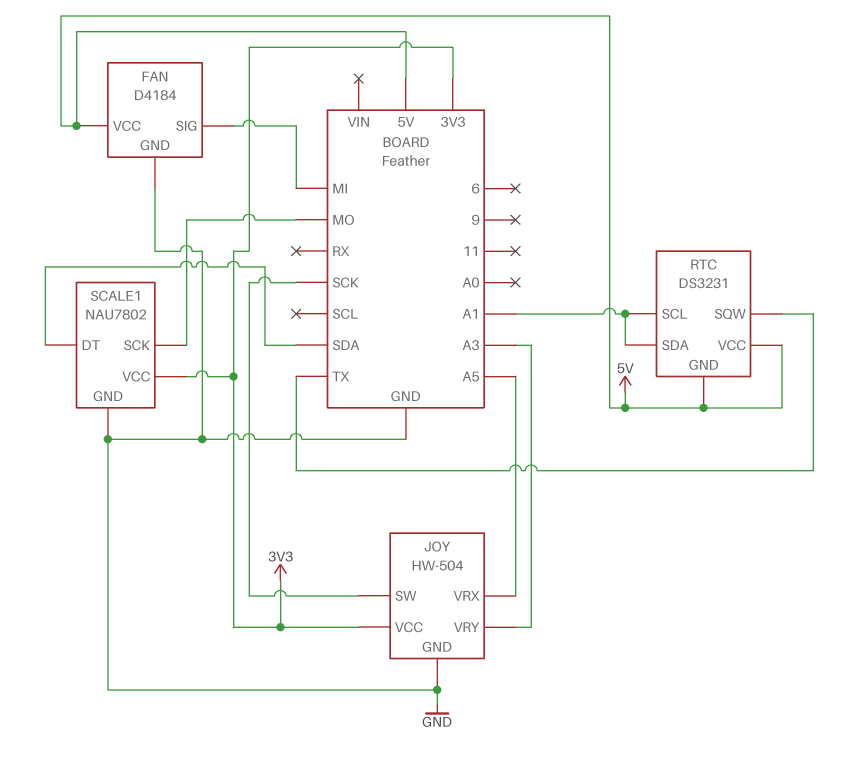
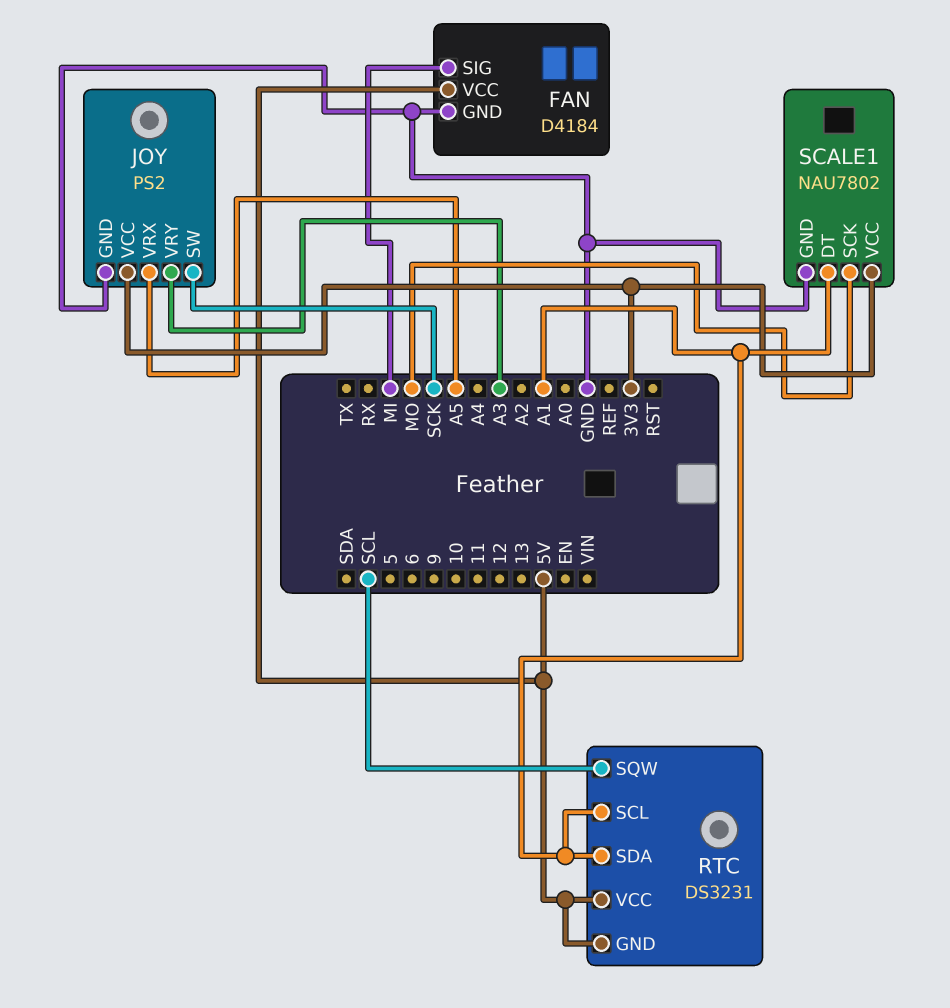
JOY: HW-504 -> PS2
RTC pin SQW: TX -> SCL
SCALE1 pin DT: SDA -> A1

